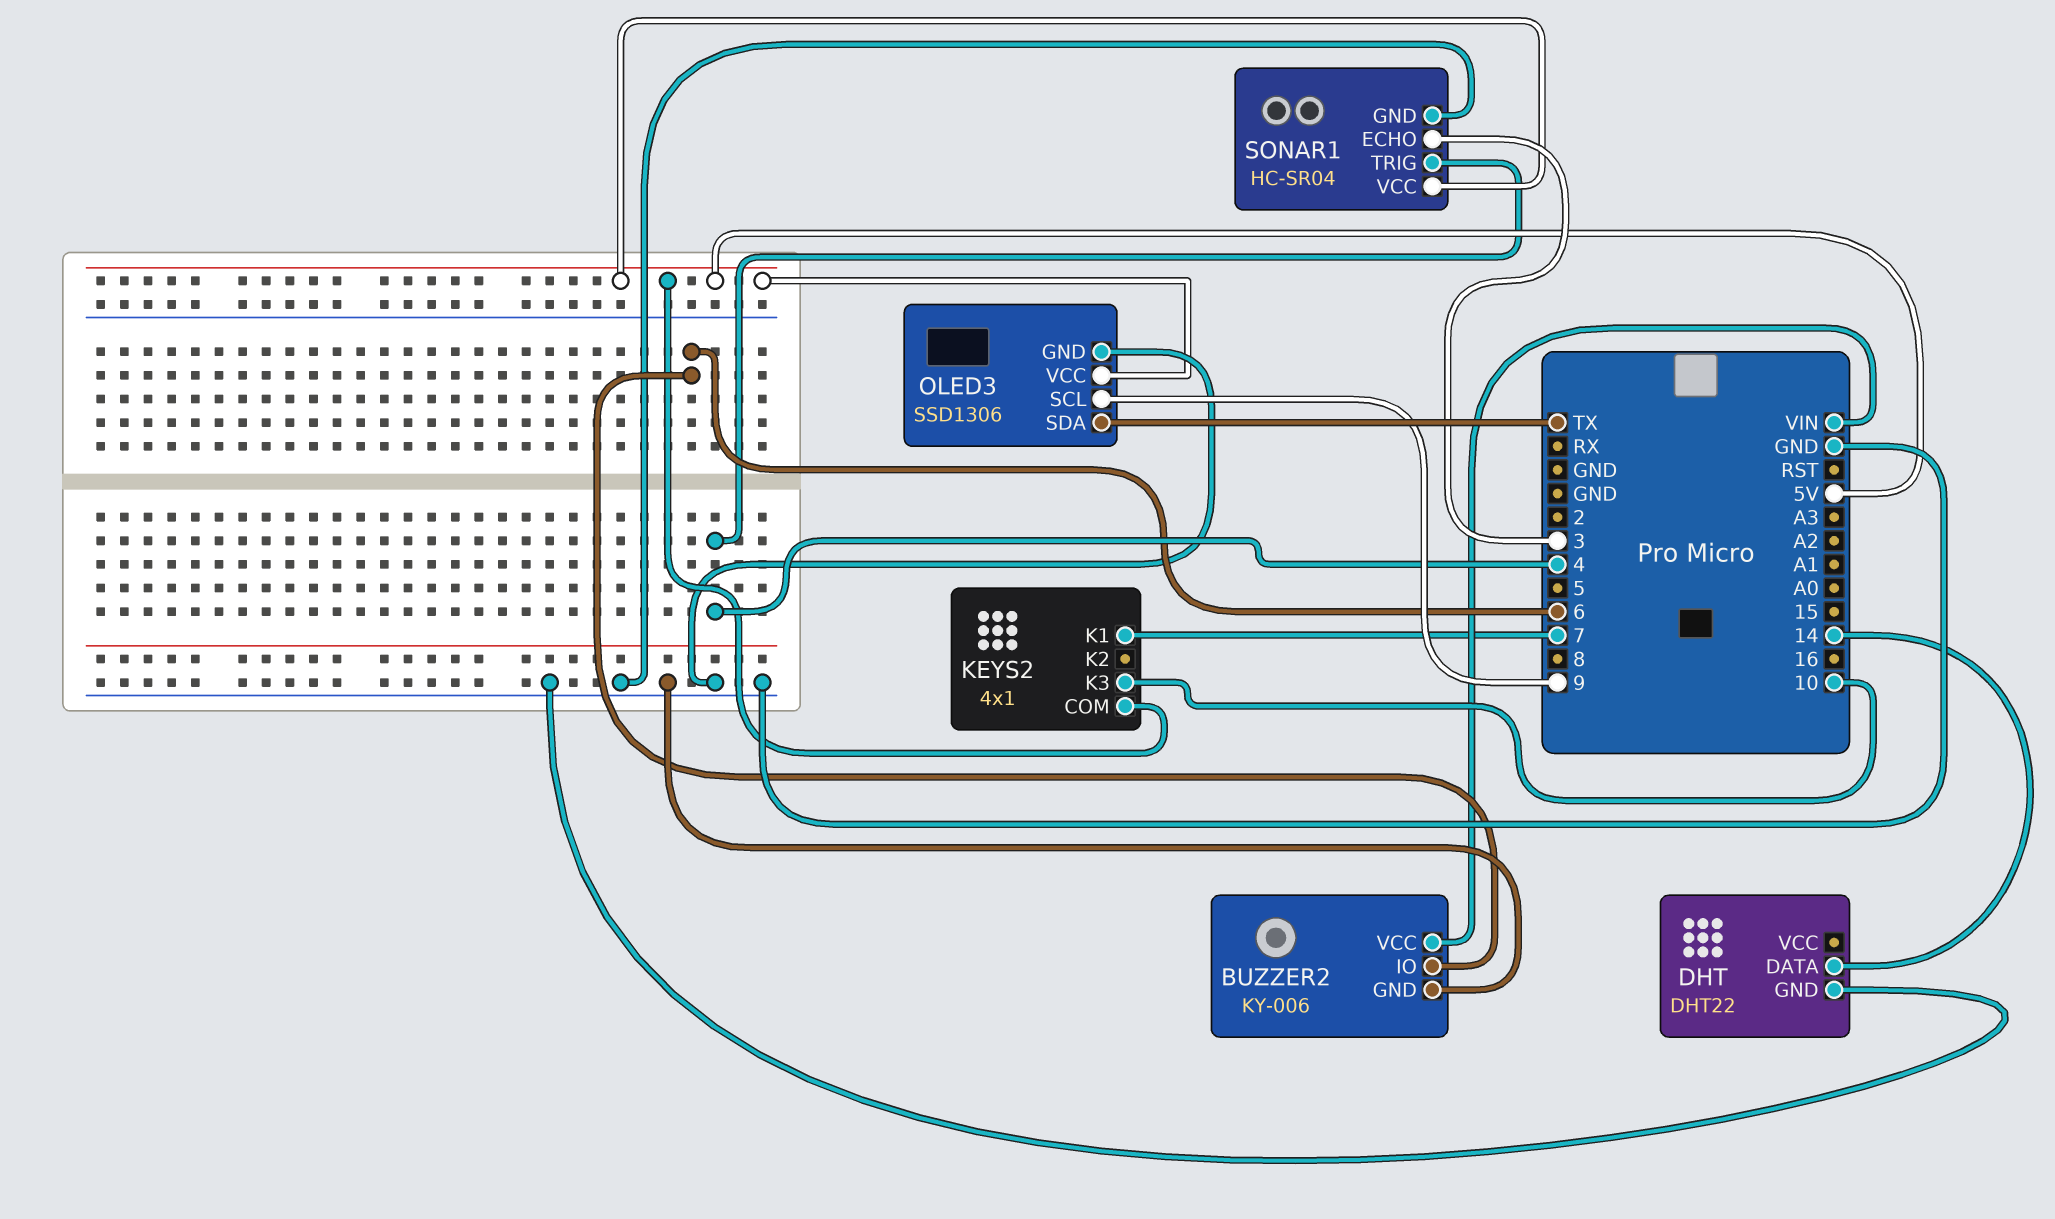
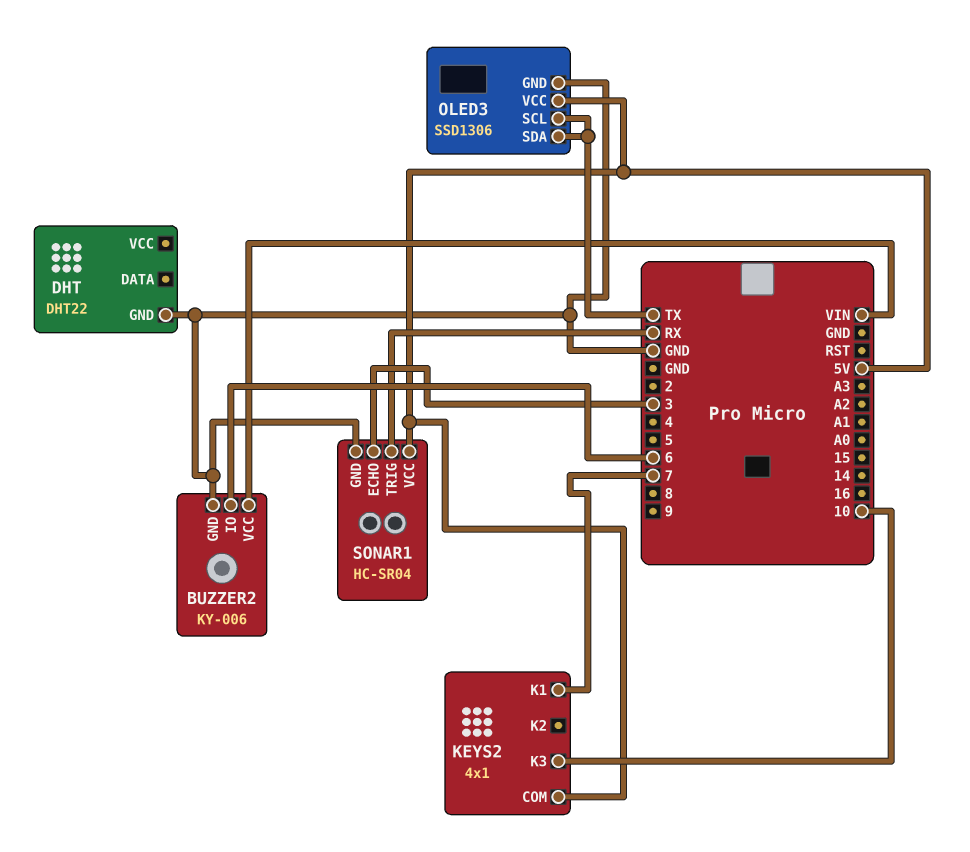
DHT pin DATA: 14 -> none
OLED3 pin SCL: 9 -> TX
SONAR1 pin TRIG: 4 -> RX

